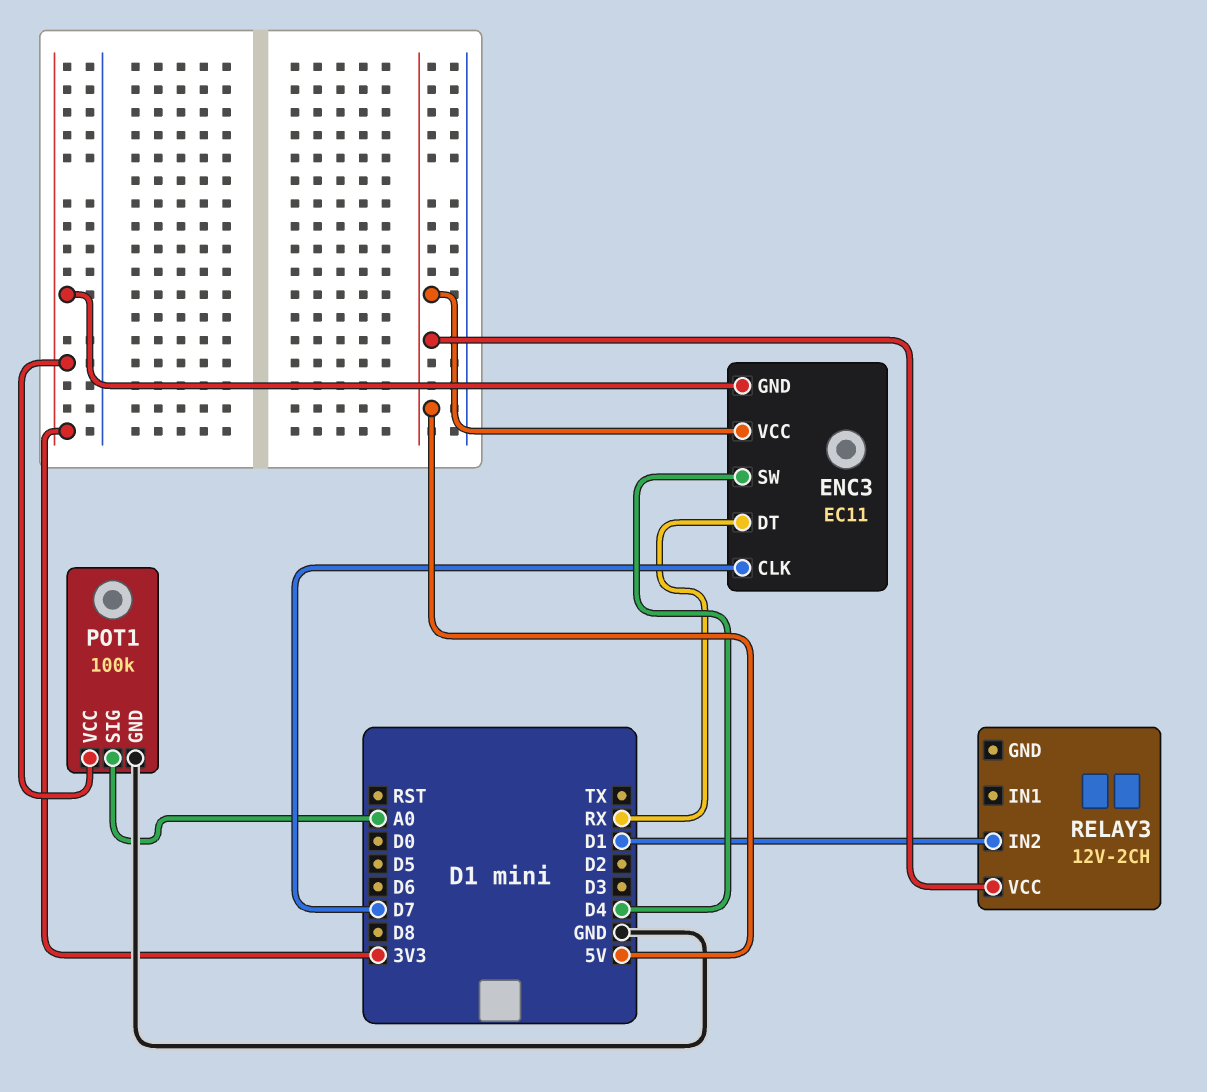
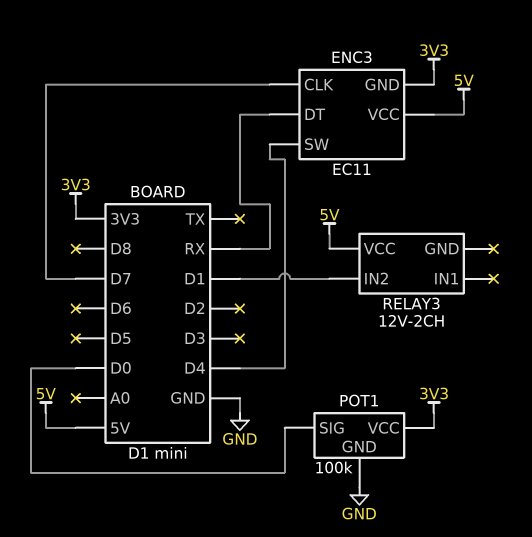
POT1 pin SIG: A0 -> D0

